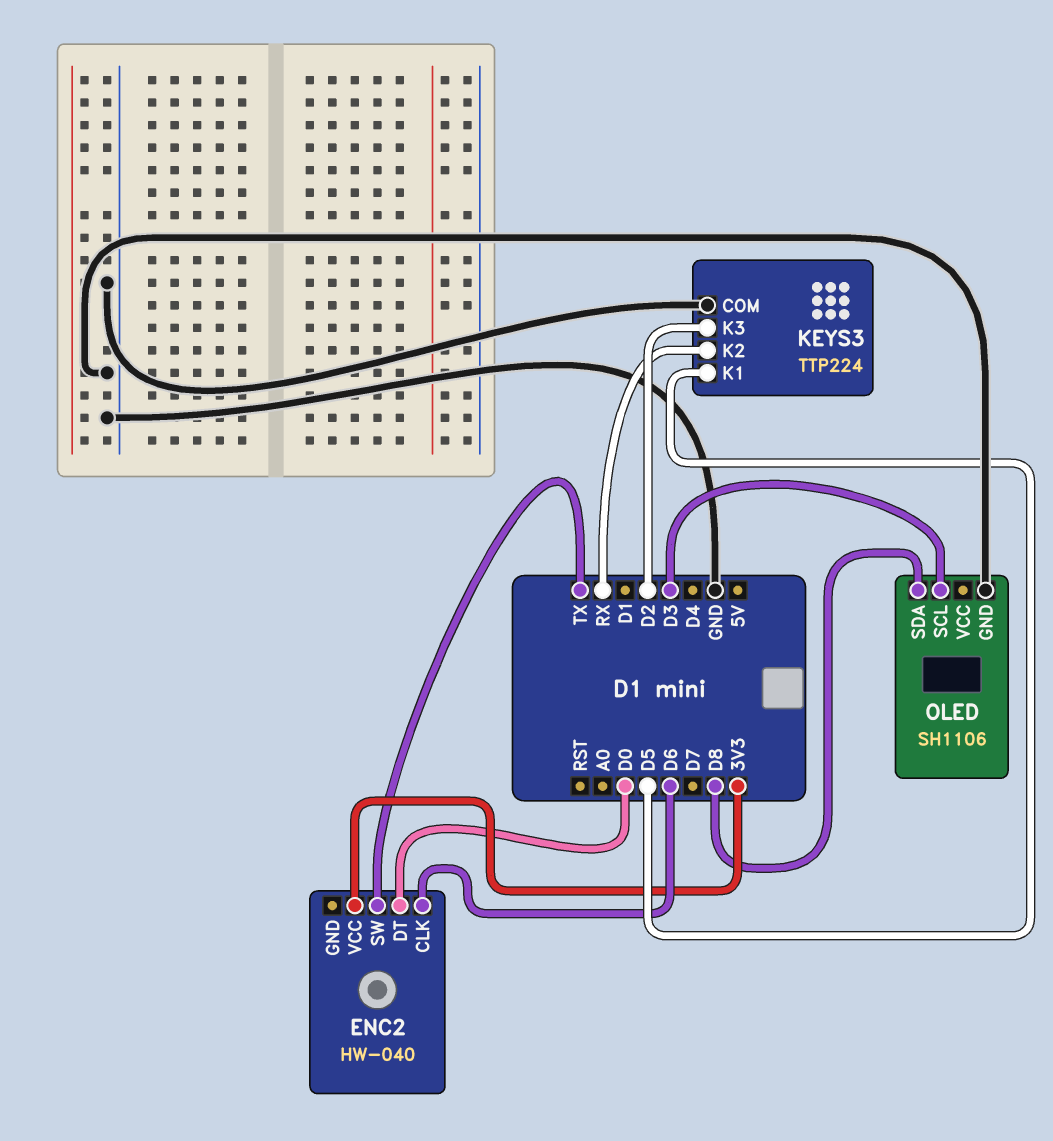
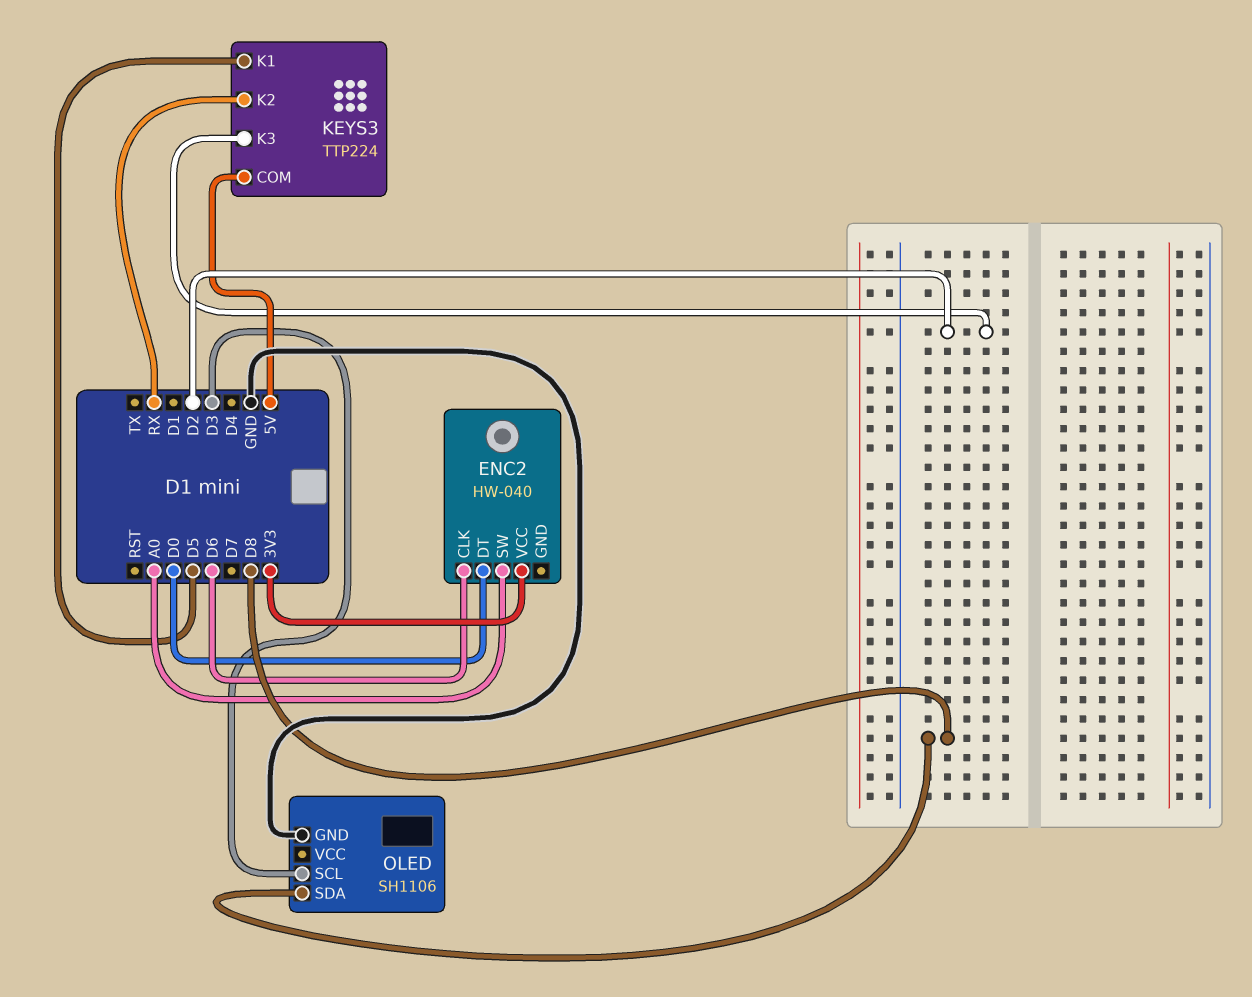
ENC2 pin SW: TX -> A0
KEYS3 pin COM: GND -> 5V

